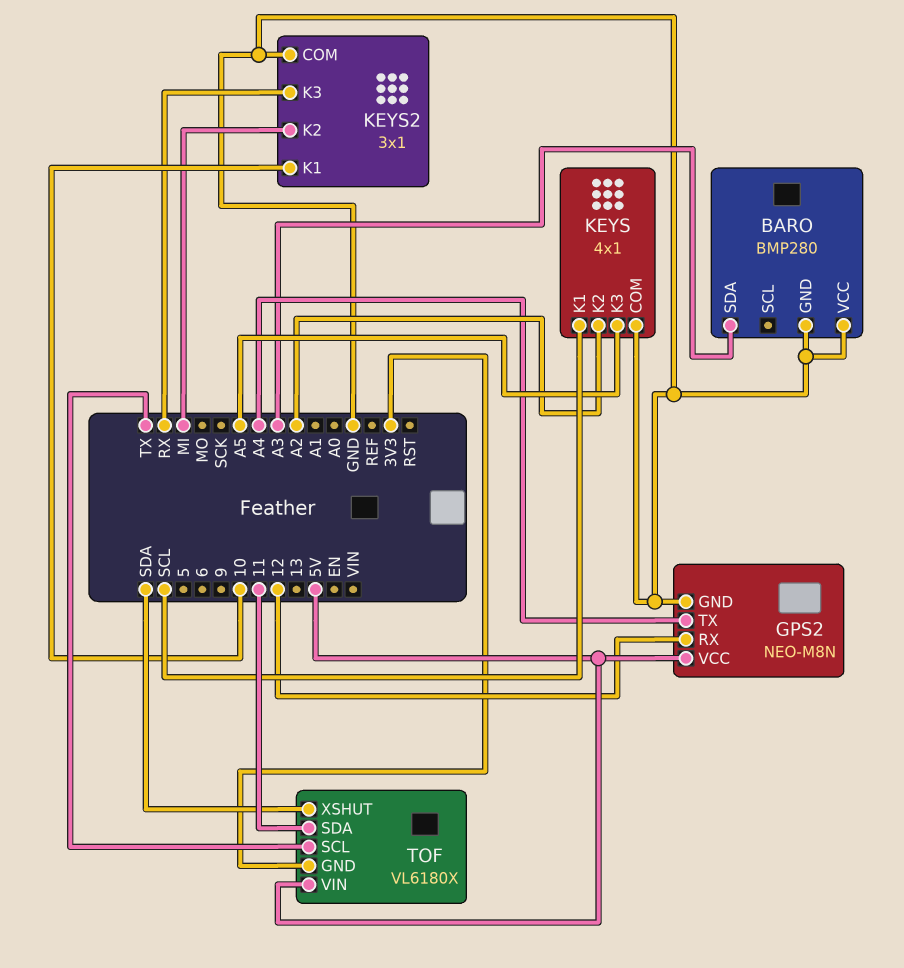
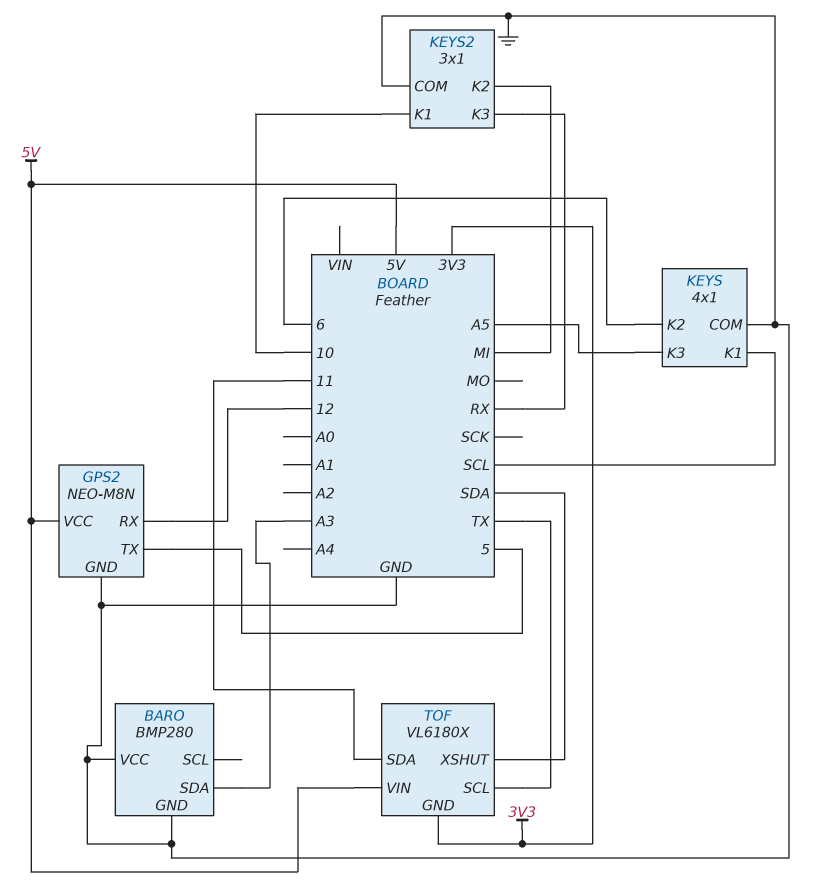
GPS2 pin TX: A4 -> 5
KEYS pin K2: A2 -> 6

